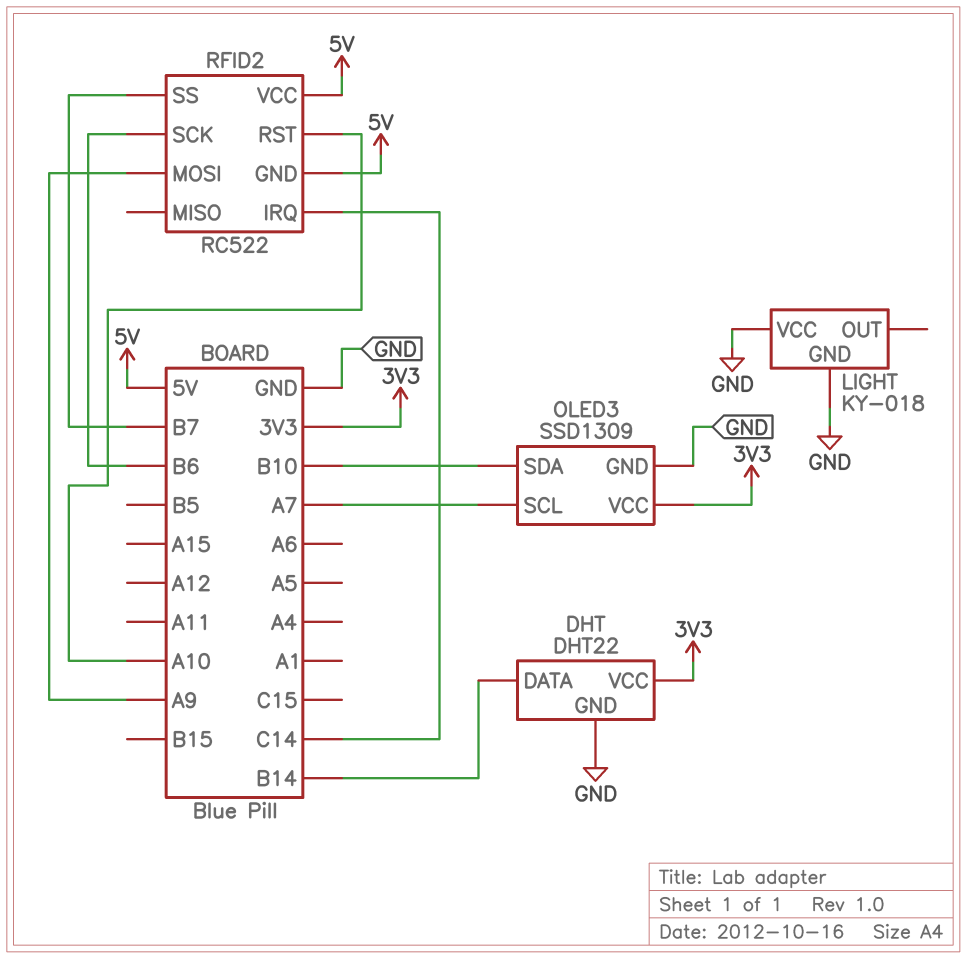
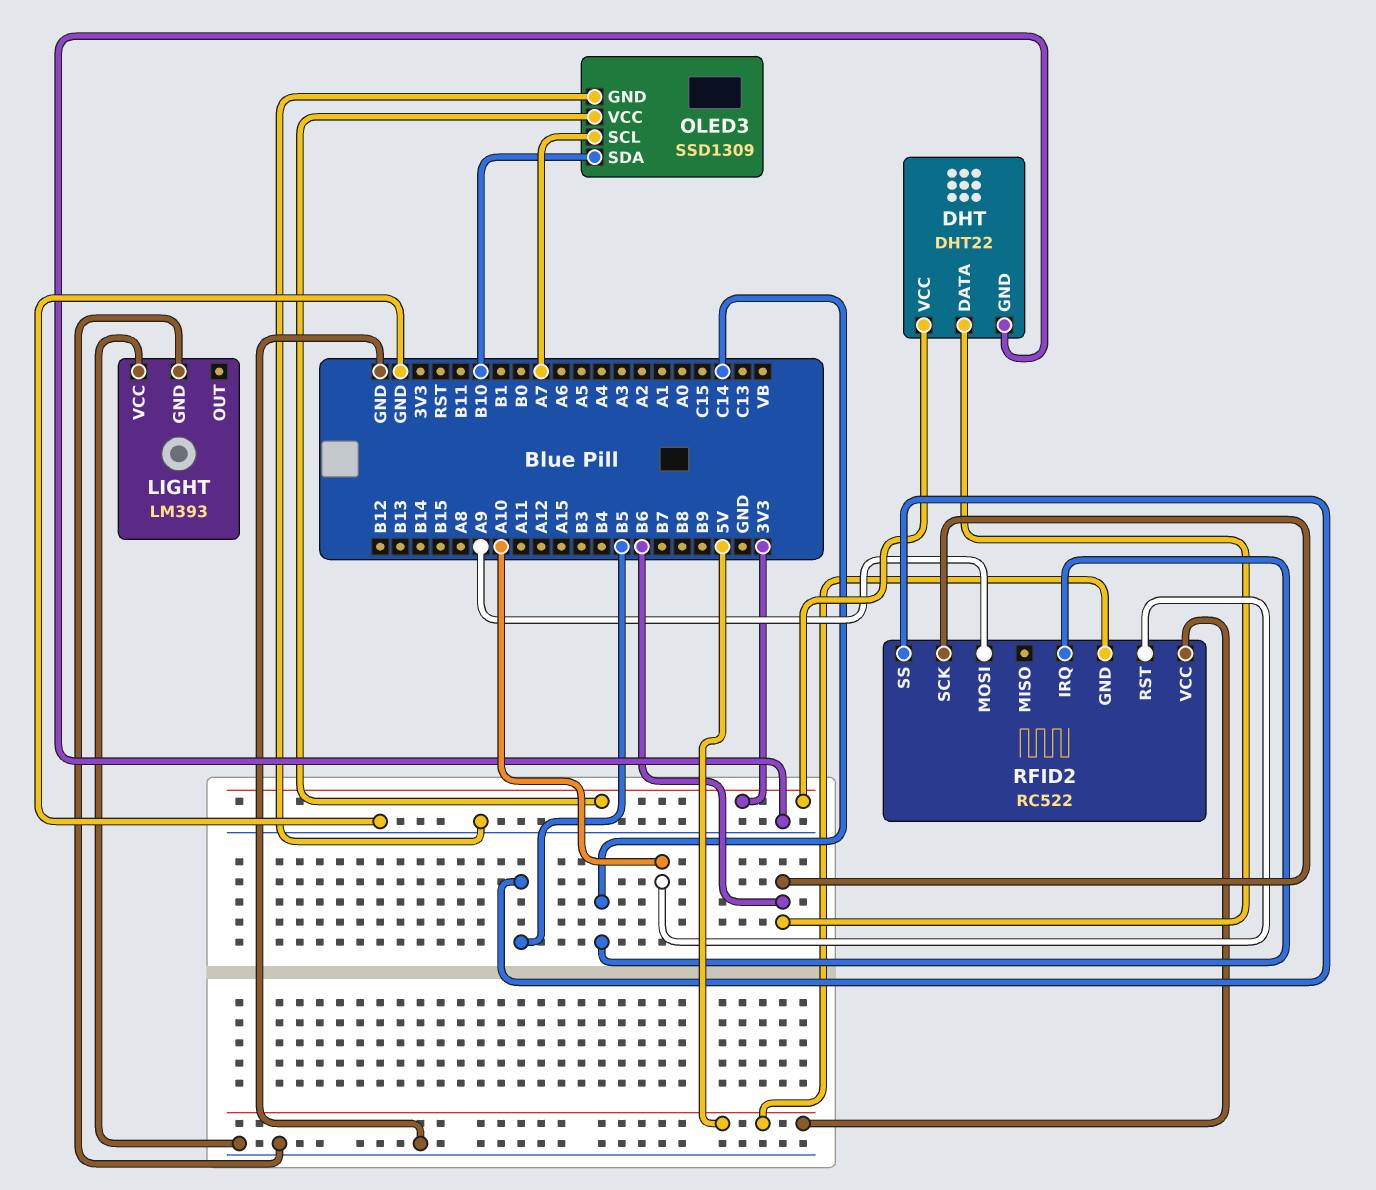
DHT pin DATA: B14 -> B6
LIGHT: KY-018 -> LM393
RFID2 pin SS: B7 -> B5

